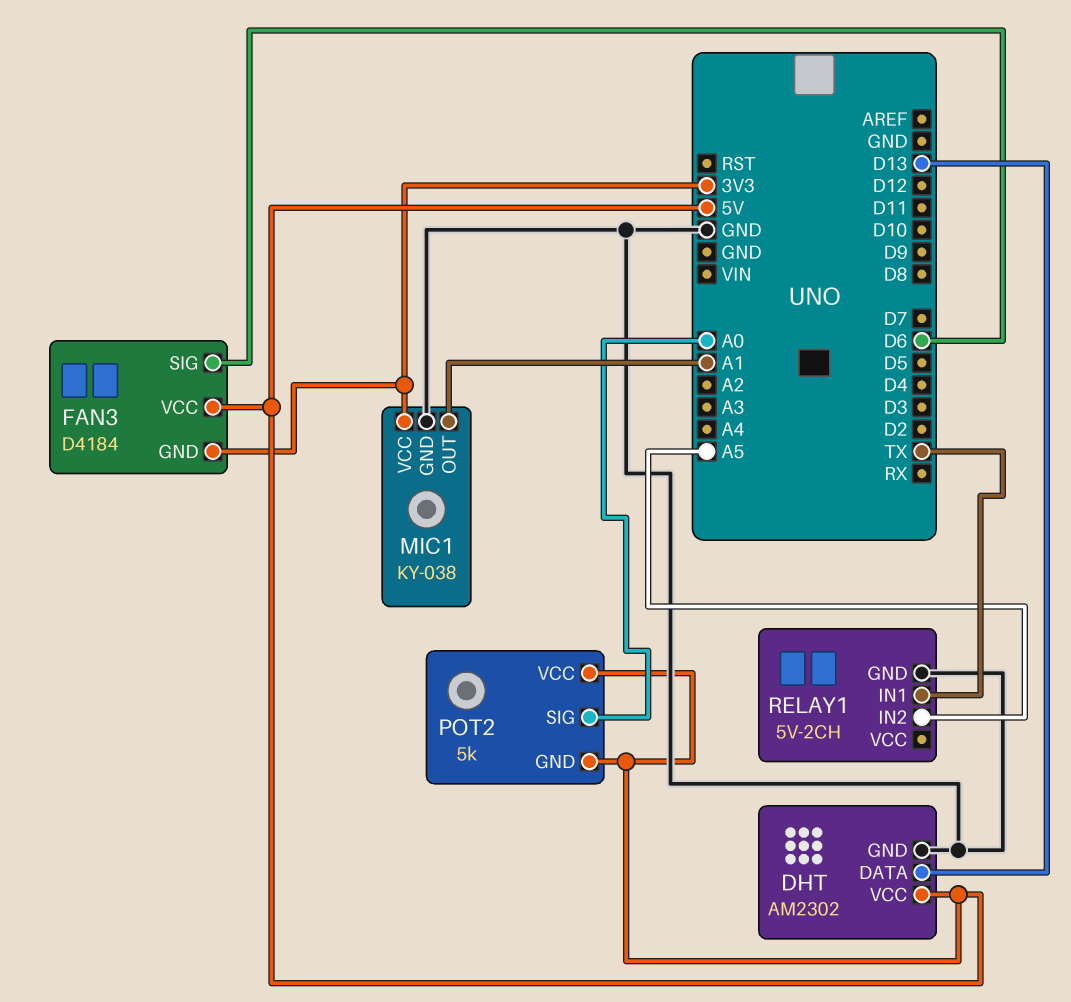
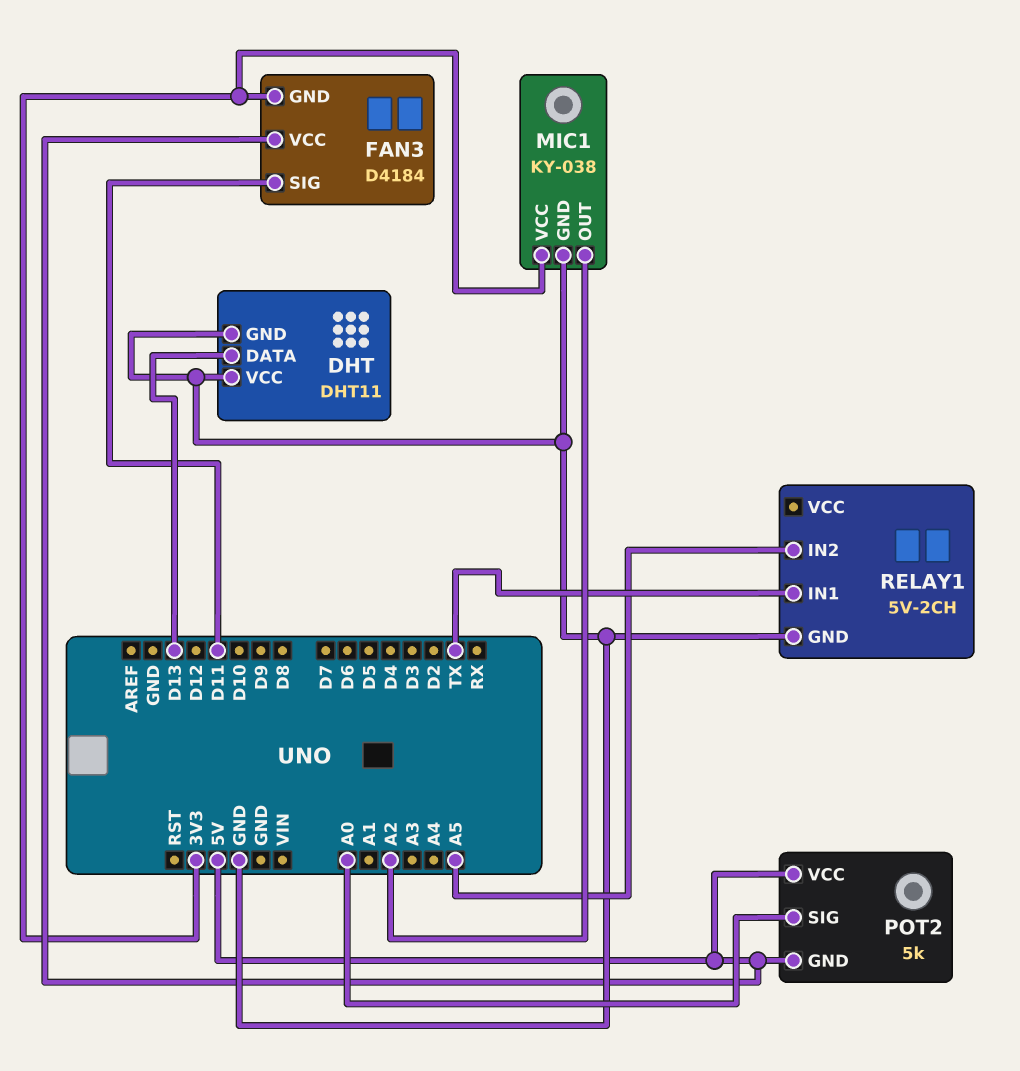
DHT: AM2302 -> DHT11
DHT pin VCC: 5V -> GND
FAN3 pin SIG: D6 -> D11
MIC1 pin OUT: A1 -> A2

